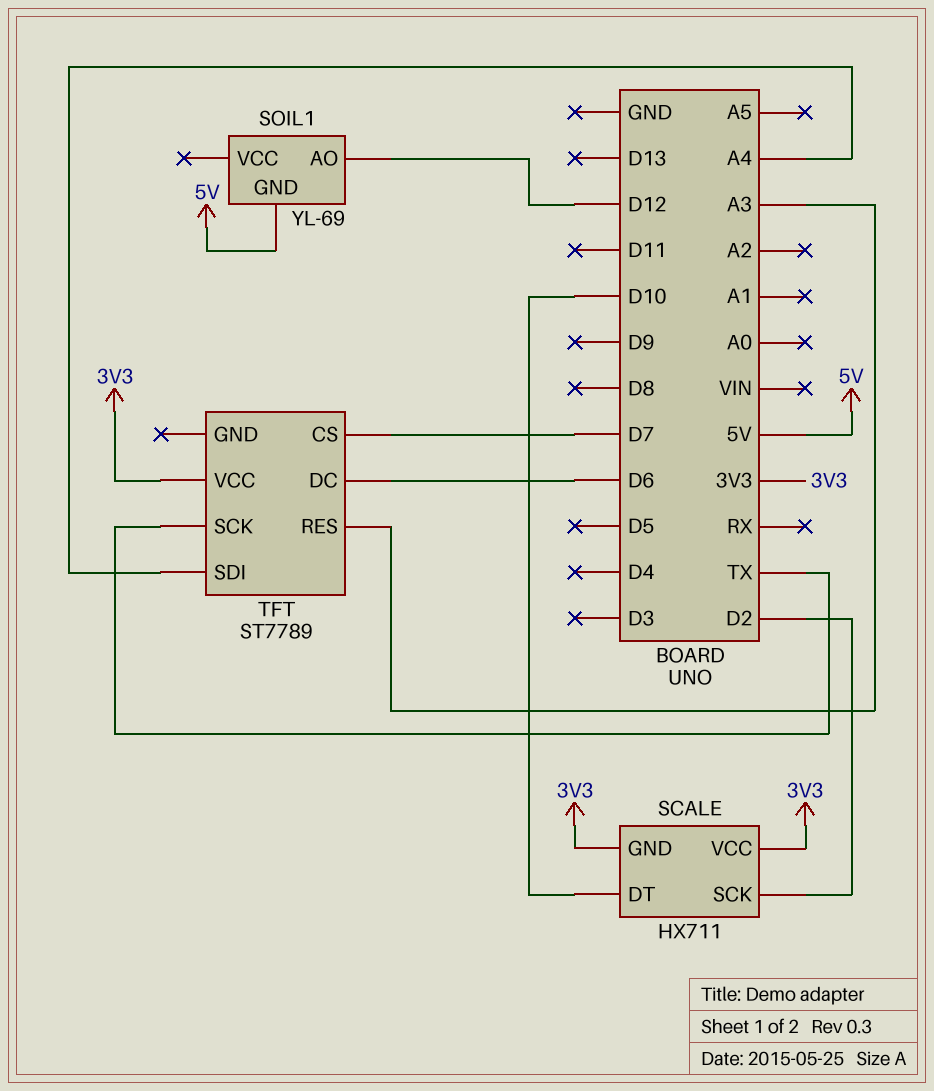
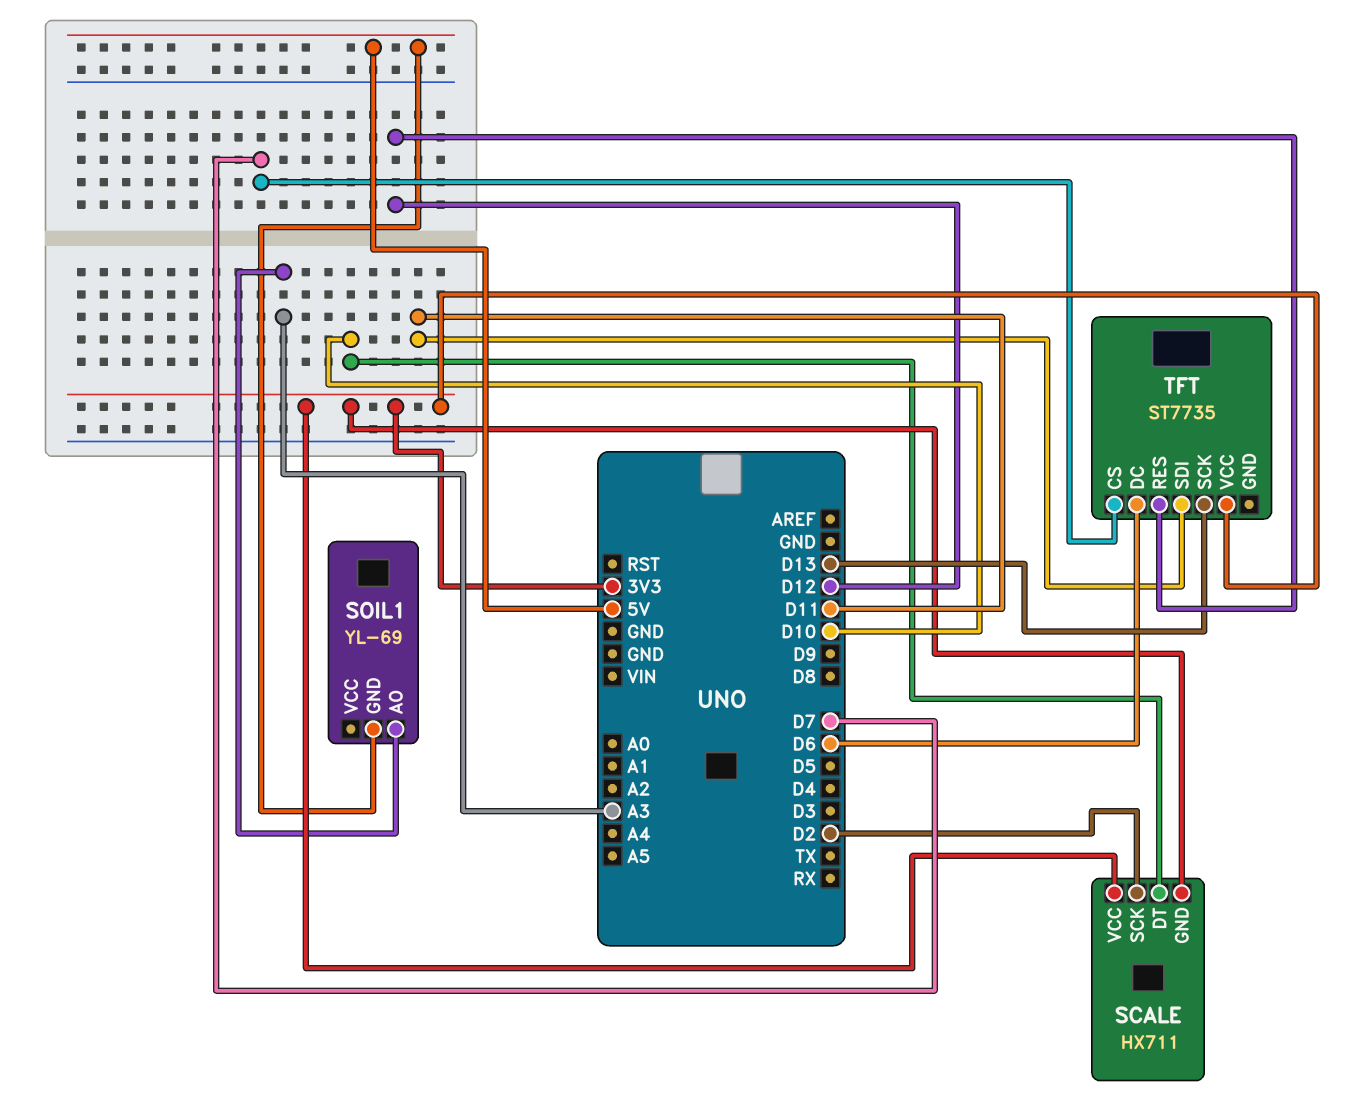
SOIL1 pin AO: D12 -> A3
TFT: ST7789 -> ST7735
TFT pin RES: A3 -> D12
TFT pin SCK: TX -> D13
TFT pin SDI: A4 -> D11

